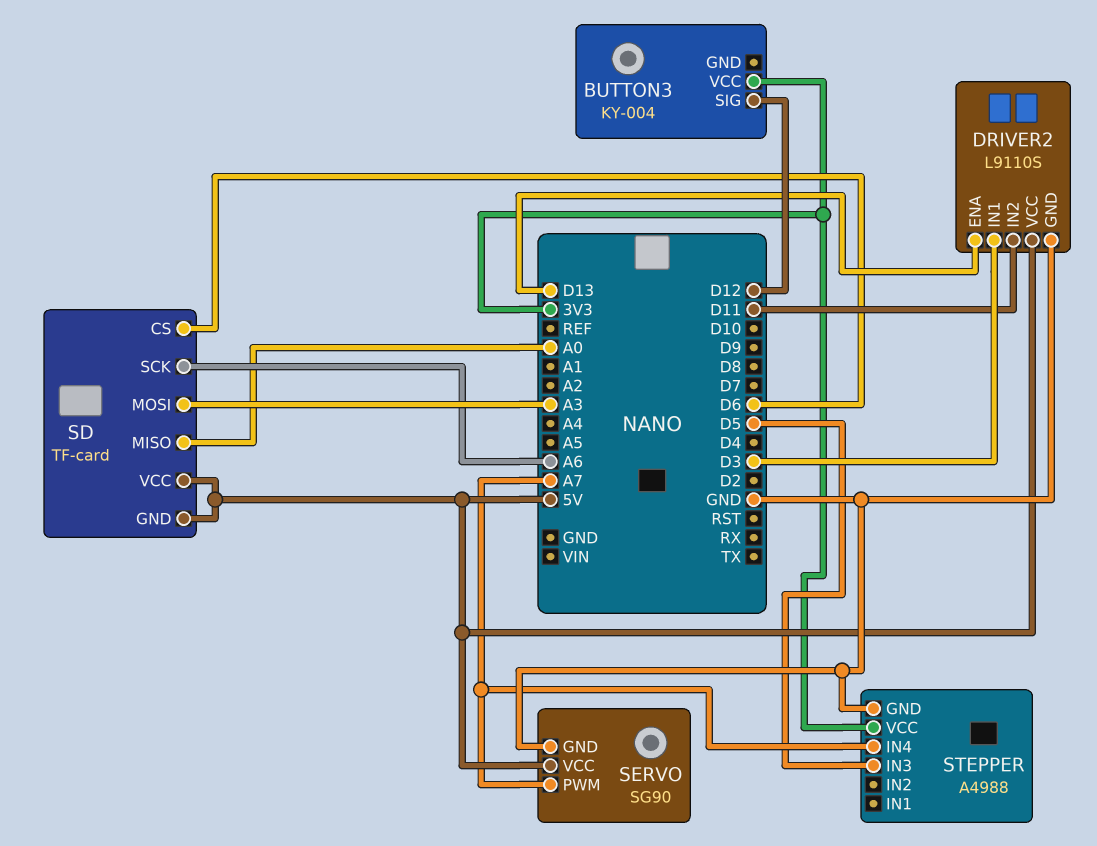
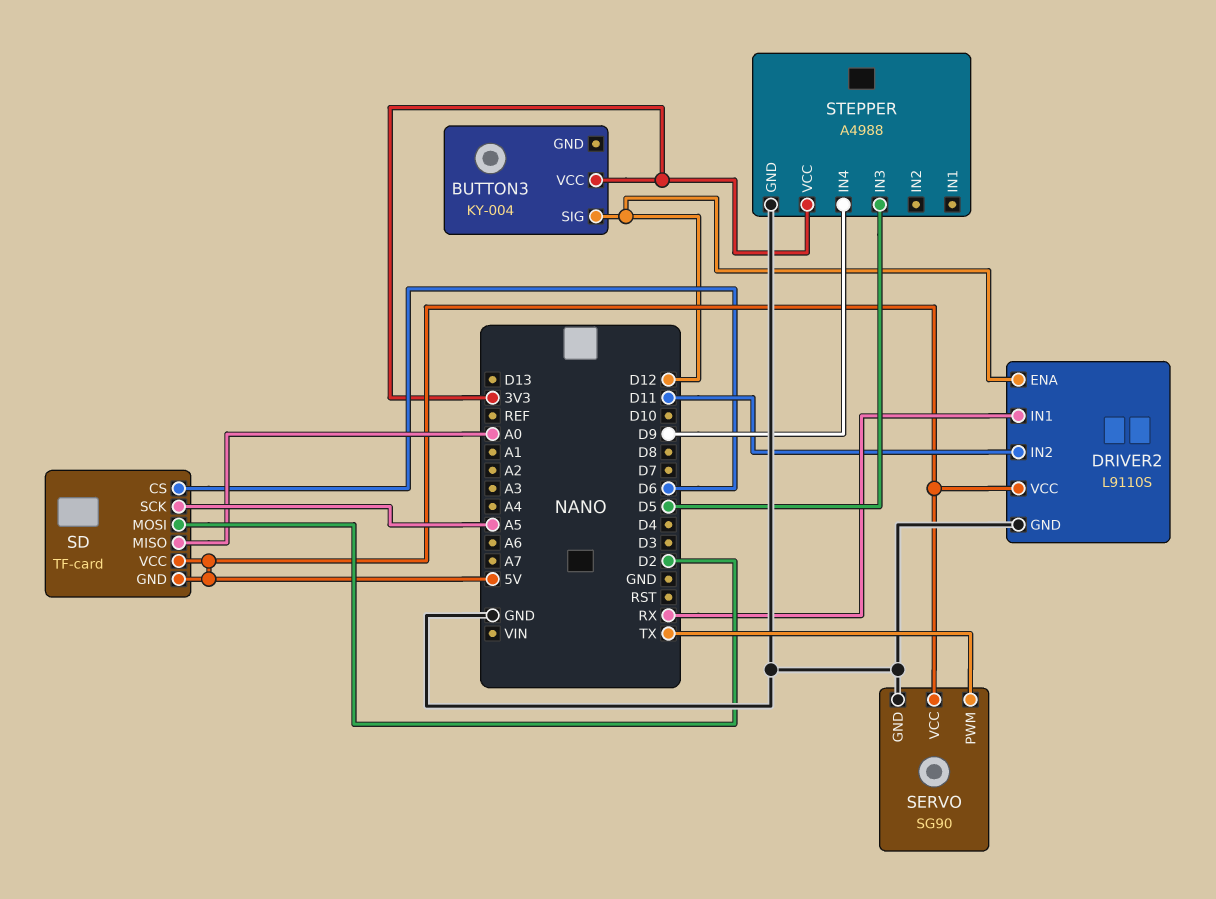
DRIVER2 pin ENA: D13 -> D12
DRIVER2 pin IN1: D3 -> RX
SD pin MOSI: A3 -> D2
SD pin SCK: A6 -> A5
SERVO pin PWM: A7 -> TX
STEPPER pin IN4: A7 -> D9

